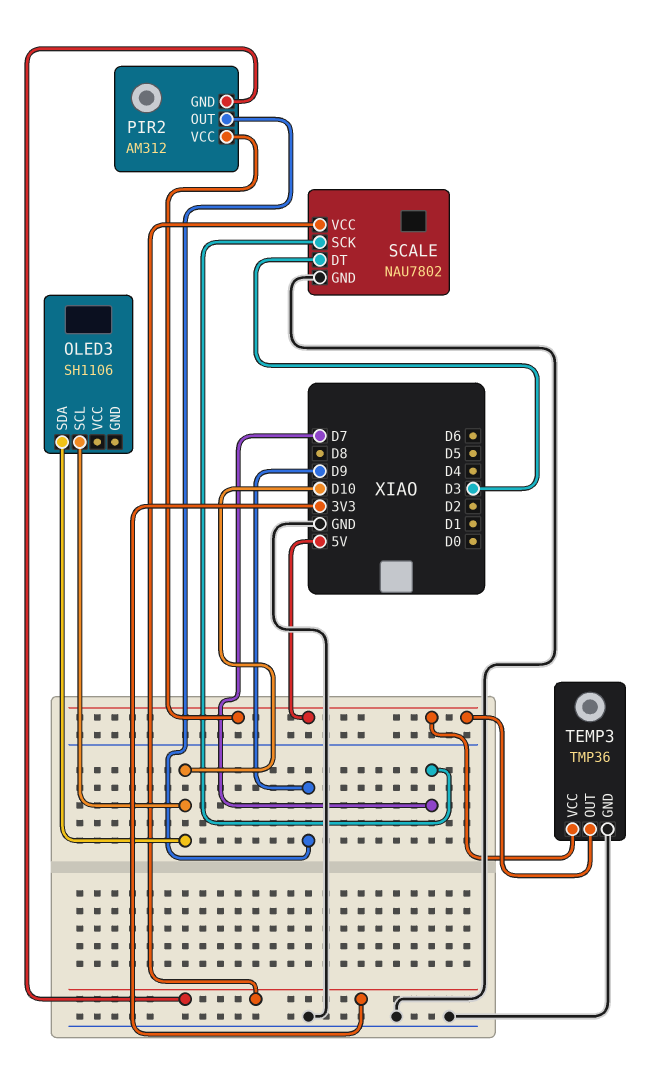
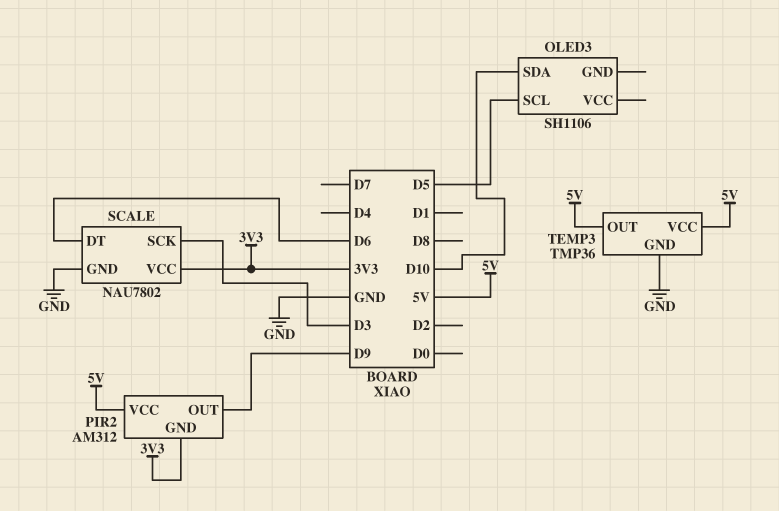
OLED3 pin SCL: D10 -> D5
SCALE pin DT: D3 -> D6
SCALE pin SCK: D7 -> D3

